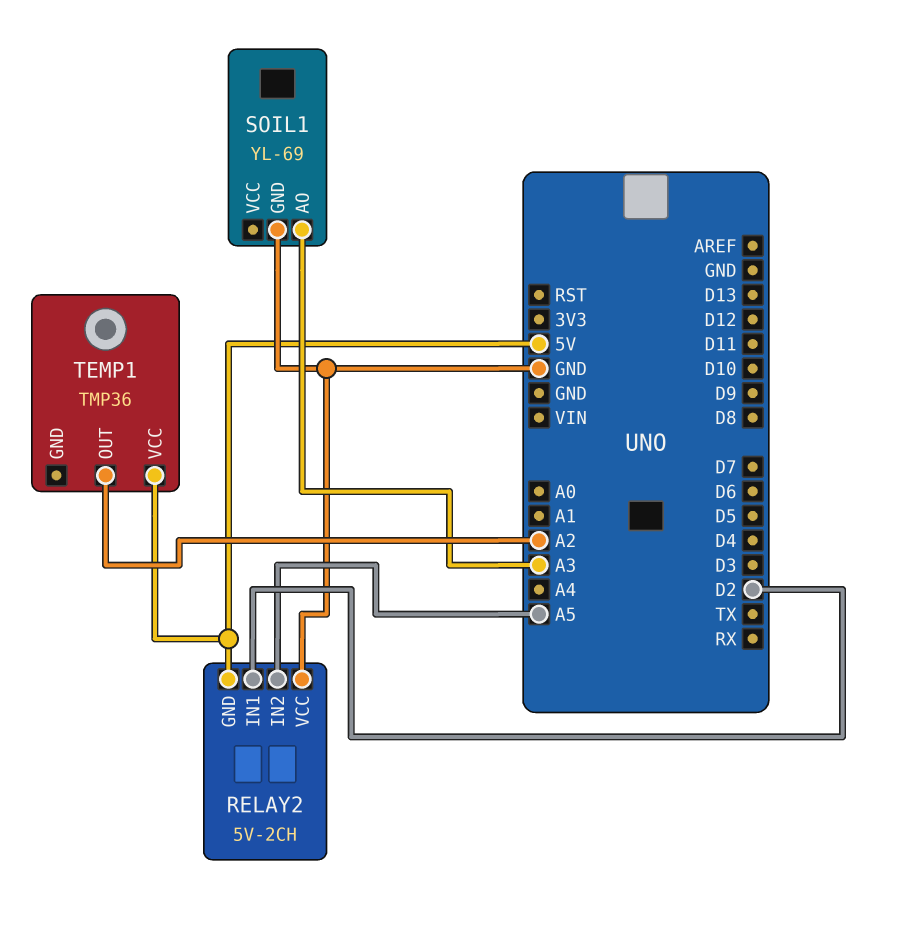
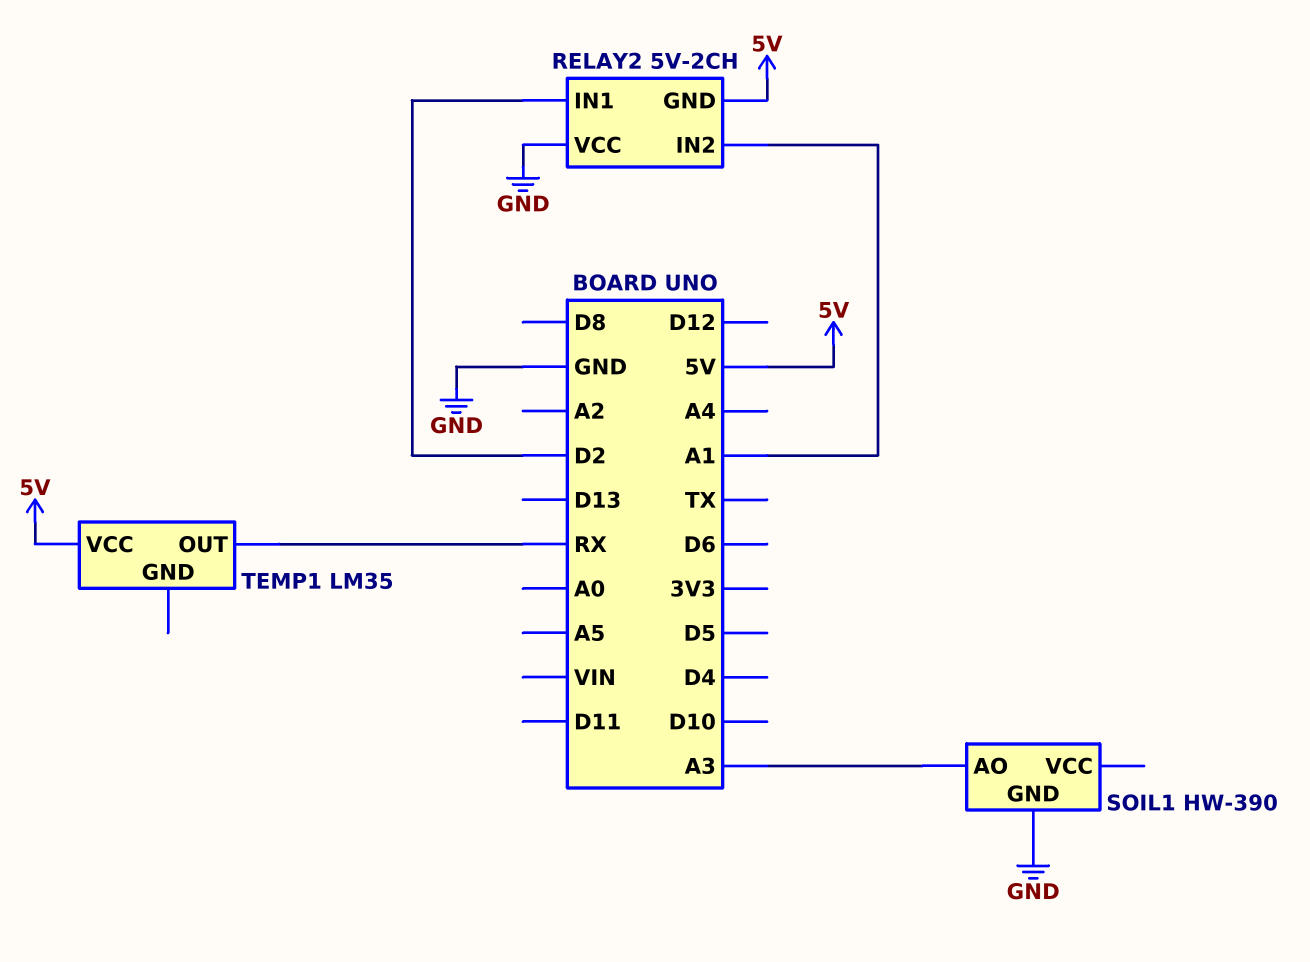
RELAY2 pin IN2: A5 -> A1
SOIL1: YL-69 -> HW-390
TEMP1: TMP36 -> LM35
TEMP1 pin OUT: A2 -> RX

